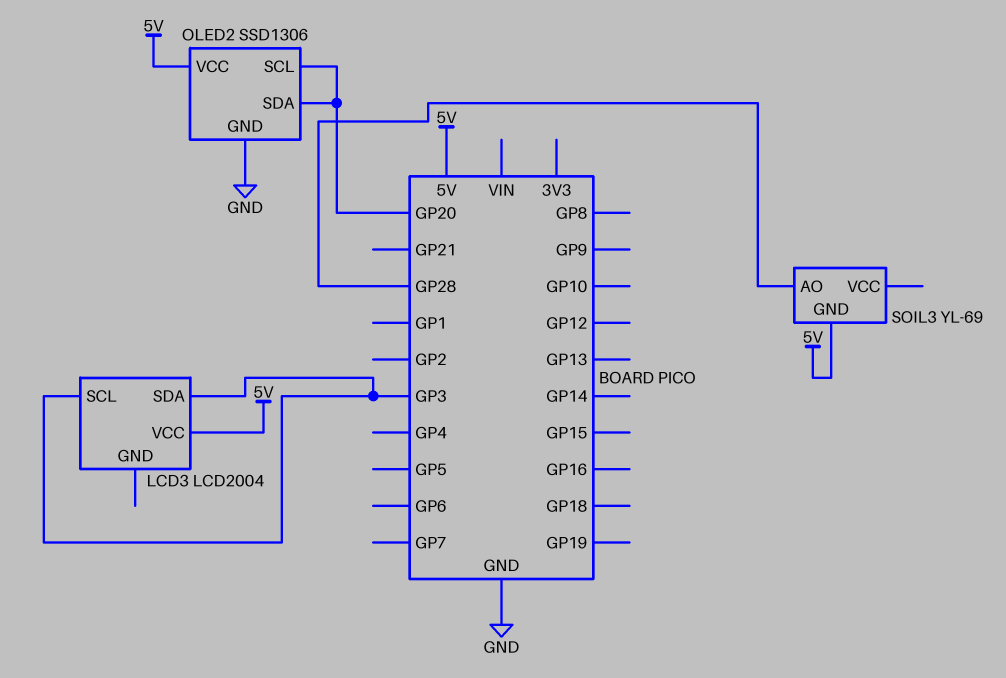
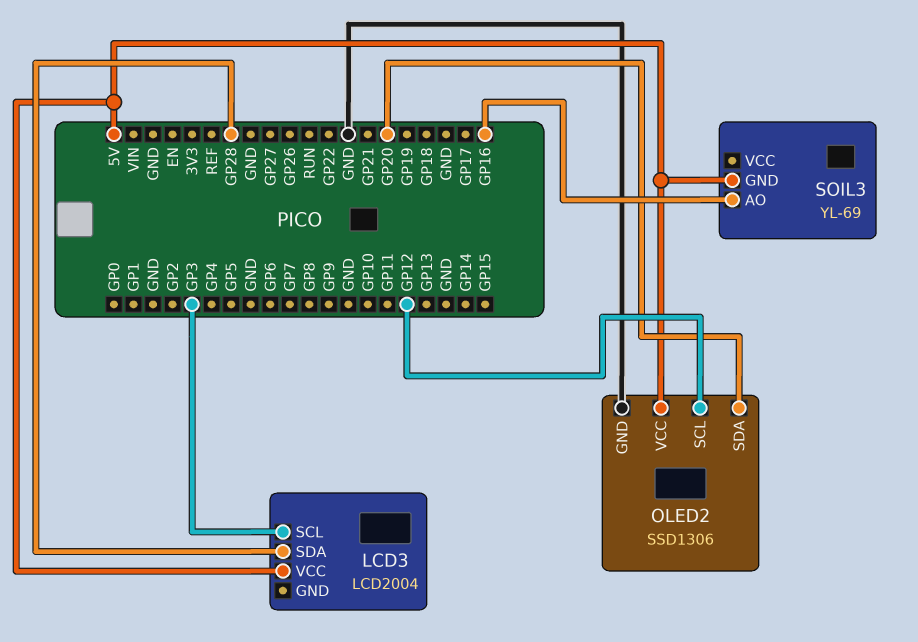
LCD3 pin SDA: GP3 -> GP28
OLED2 pin SCL: GP20 -> GP12
SOIL3 pin AO: GP28 -> GP16

